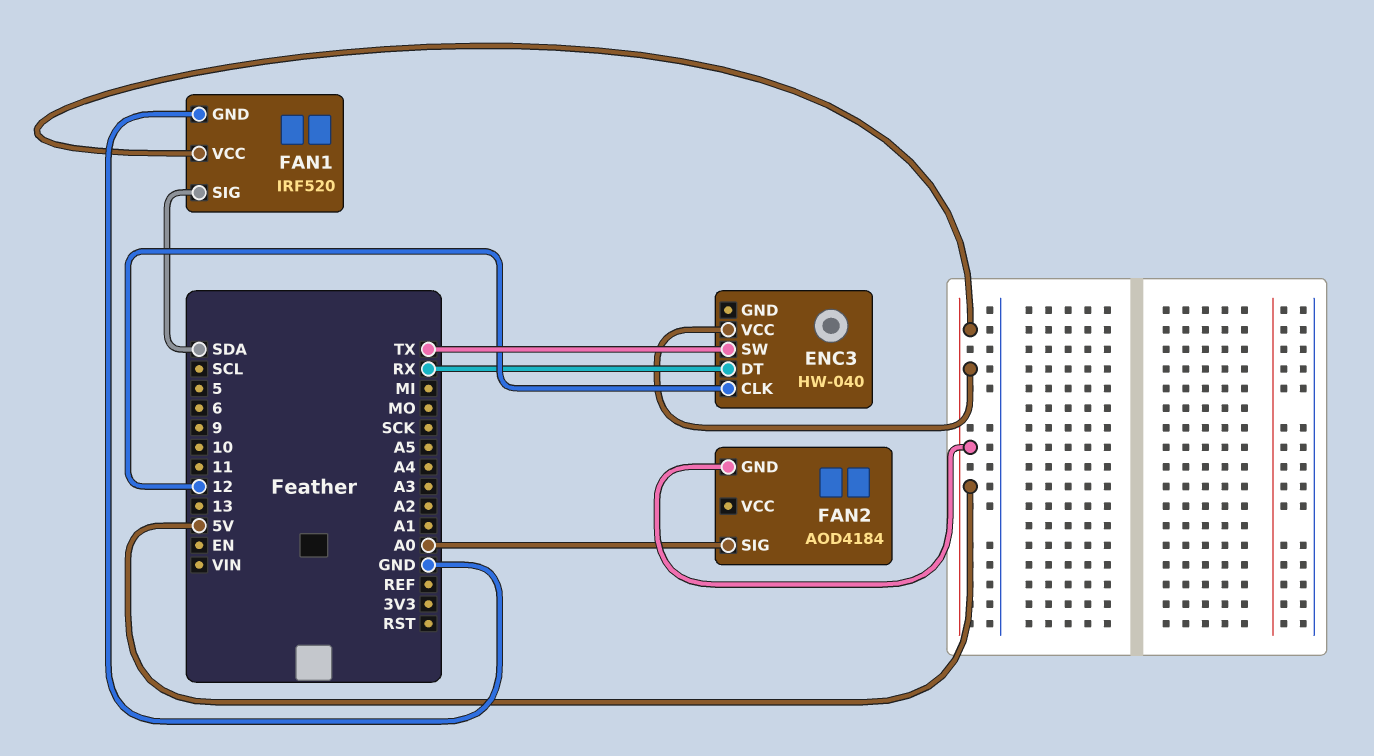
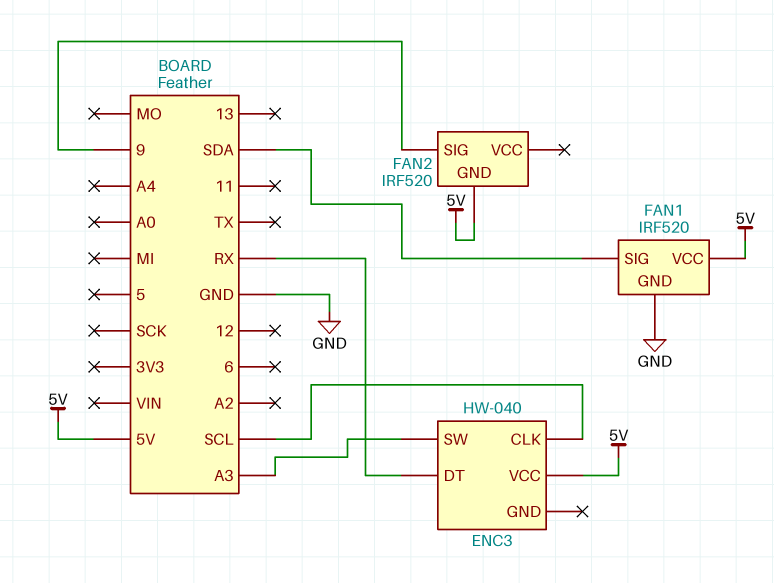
ENC3 pin CLK: 12 -> SCL
ENC3 pin SW: TX -> A3
FAN2: AOD4184 -> IRF520
FAN2 pin SIG: A0 -> 9

